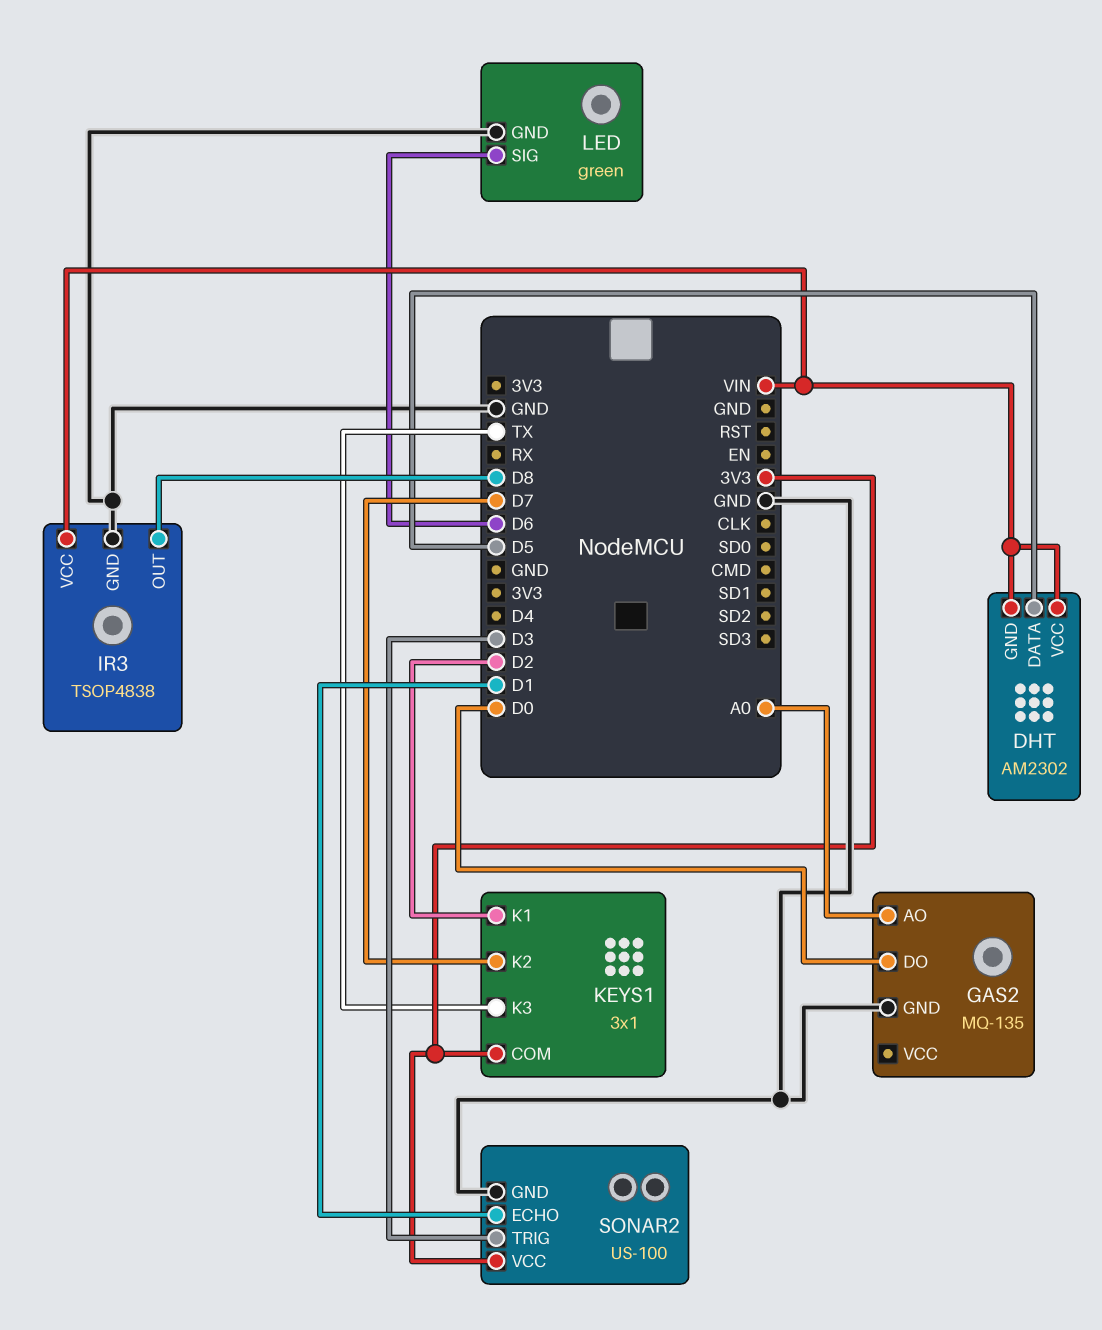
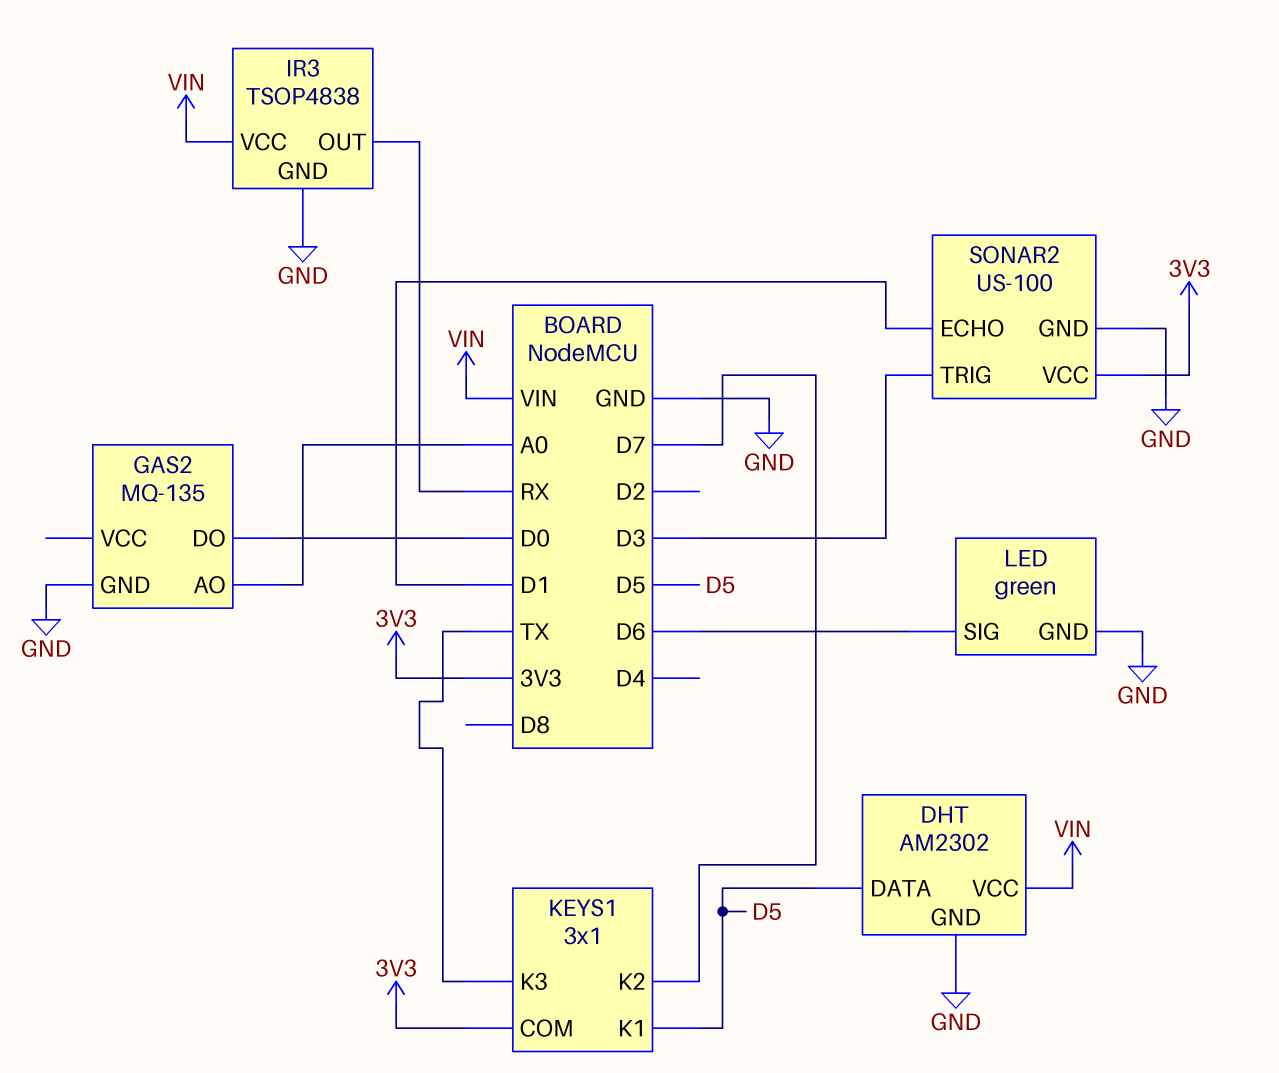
DHT pin GND: VIN -> GND
IR3 pin OUT: D8 -> RX
KEYS1 pin K1: D2 -> D5

